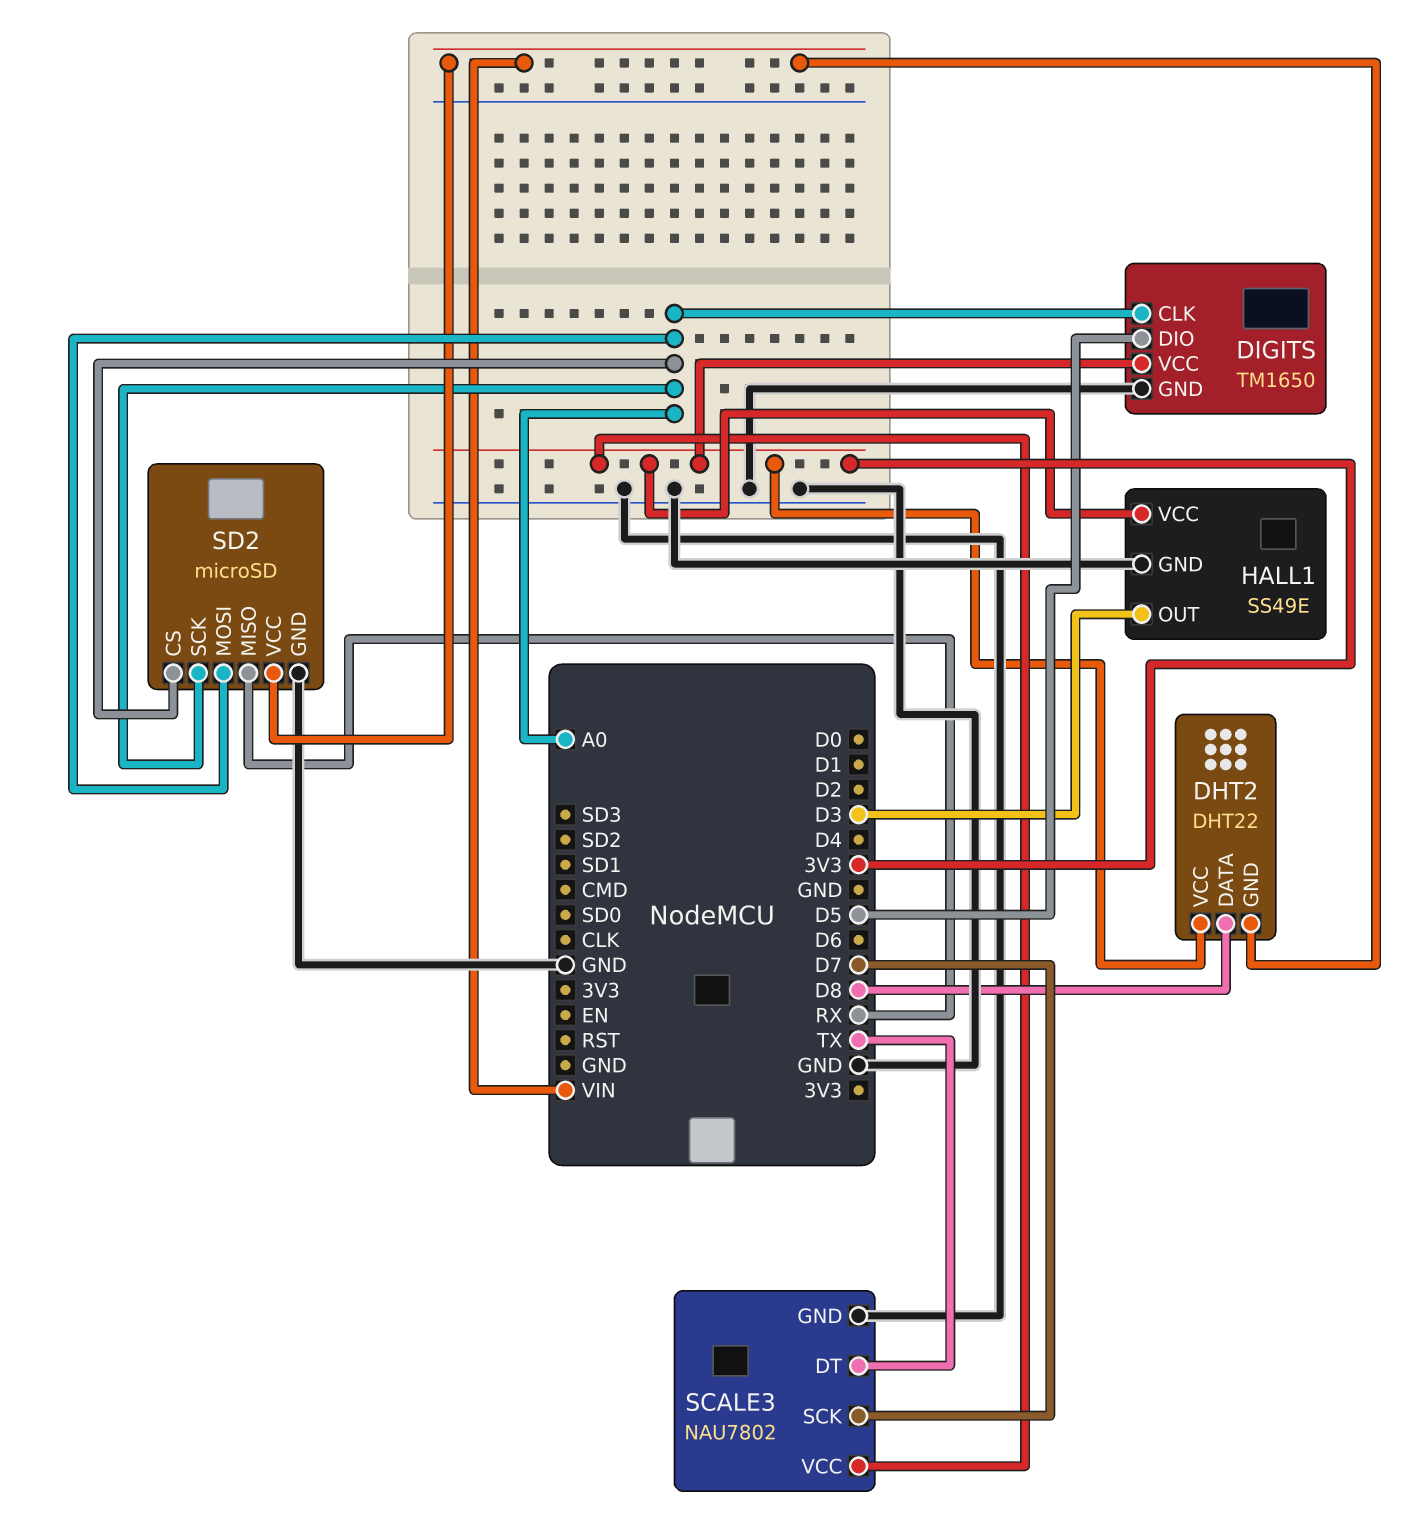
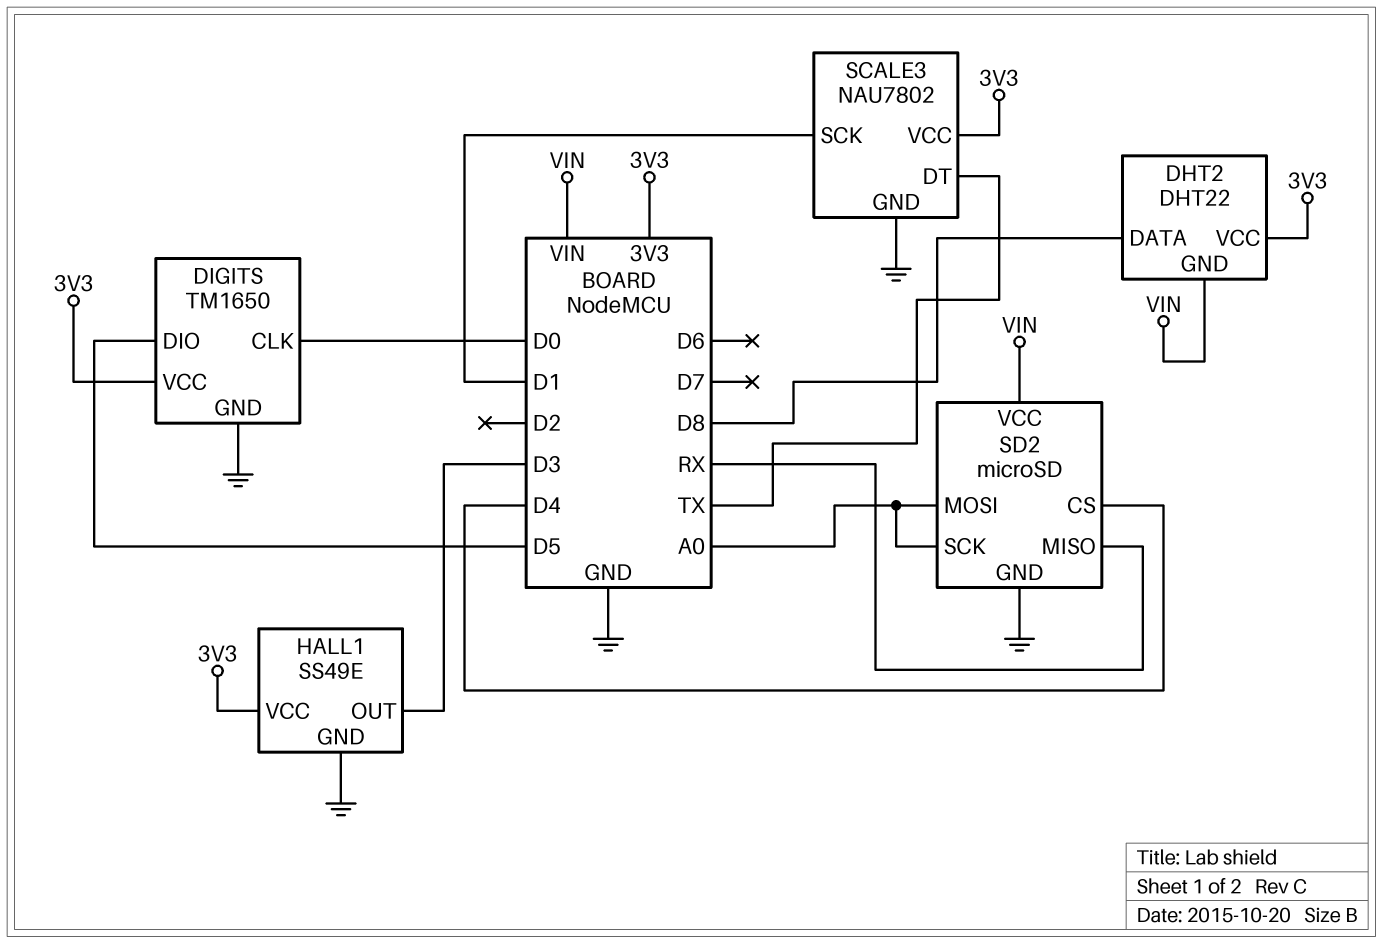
DIGITS pin CLK: A0 -> D0
SCALE3 pin SCK: D7 -> D1
SD2 pin CS: A0 -> D4

